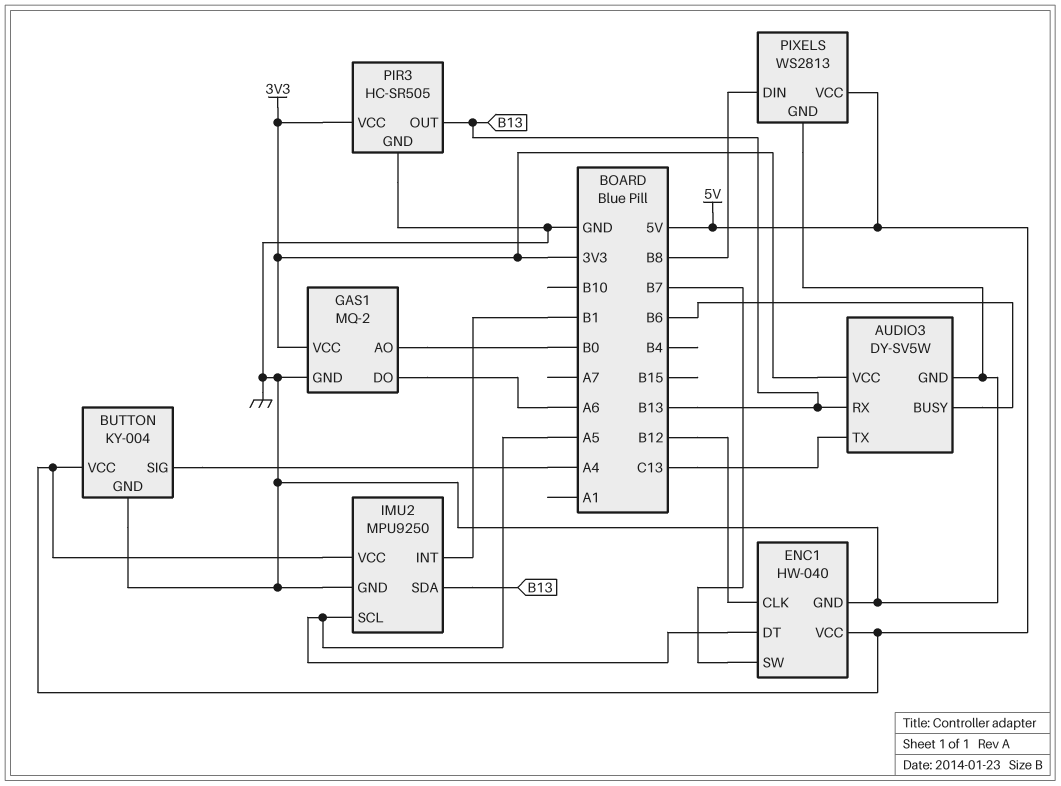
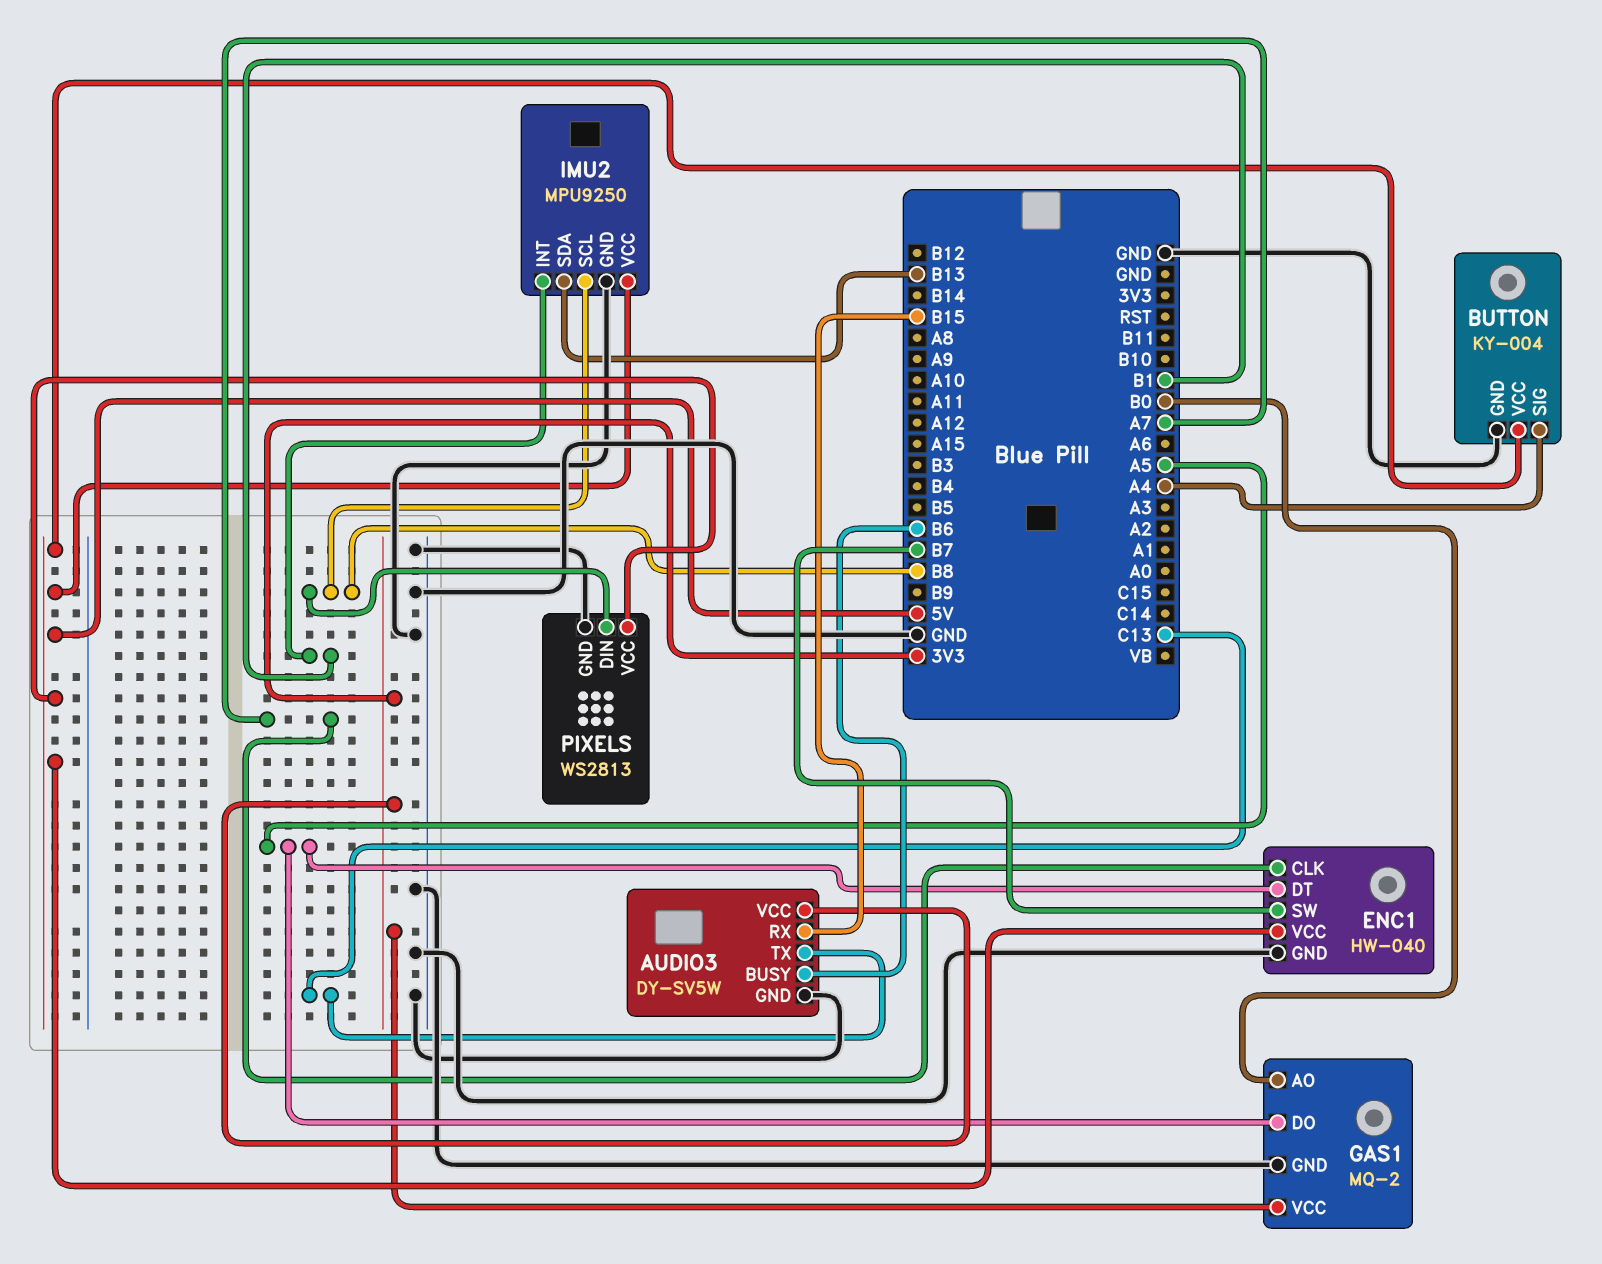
AUDIO3 pin RX: B13 -> B15
ENC1 pin CLK: B12 -> A7
GAS1 pin DO: A6 -> A5
IMU2 pin SCL: A5 -> B8
PIR3: HC-SR505 -> none
PIR3 pin GND: GND -> none
PIR3 pin OUT: B13 -> none
PIR3 pin VCC: 3V3 -> none

